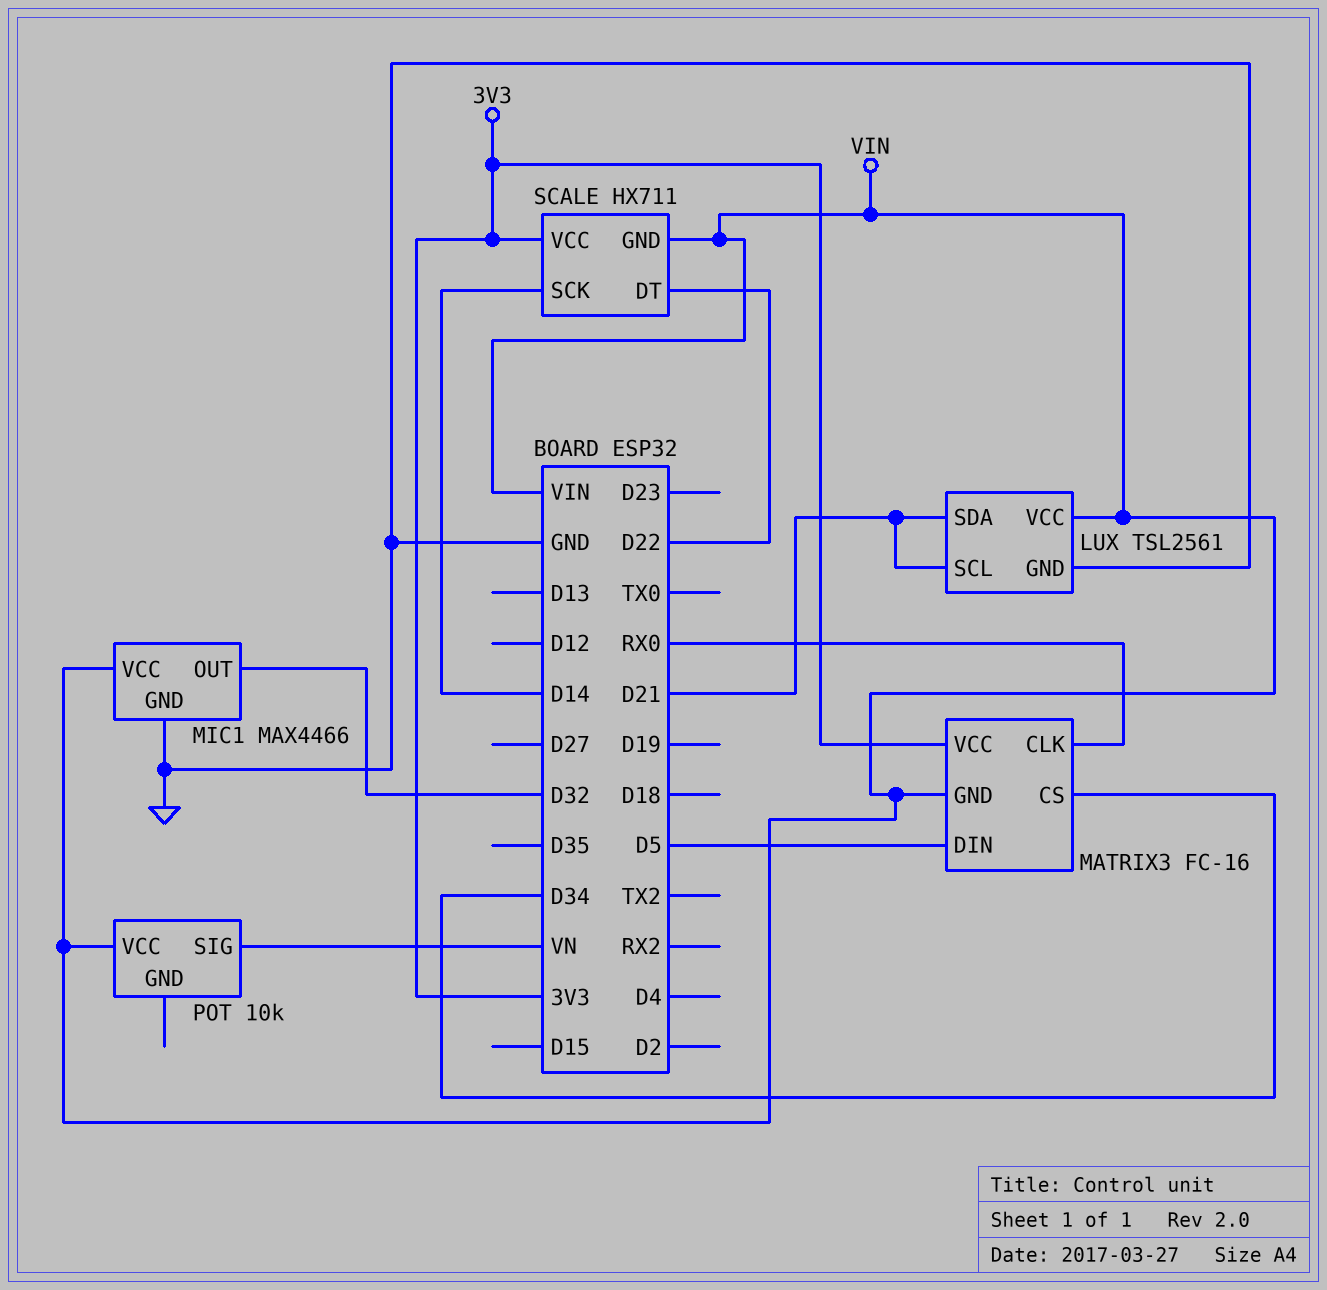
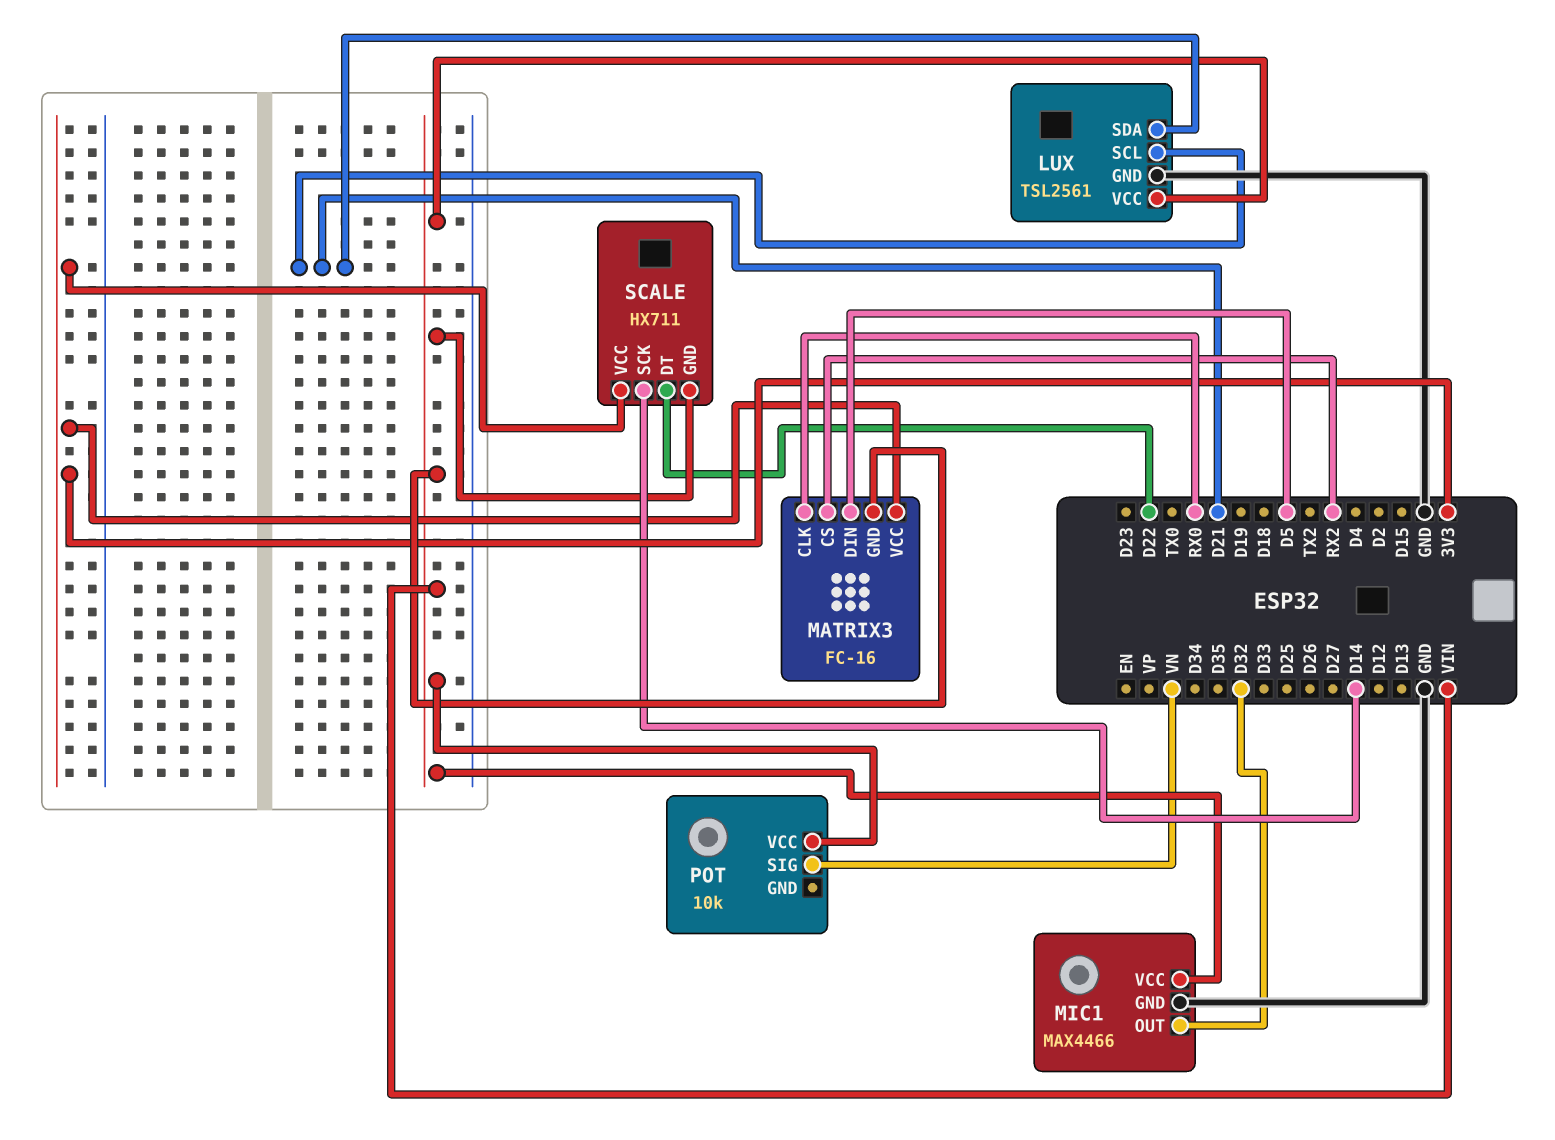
MATRIX3 pin CS: D34 -> RX2

